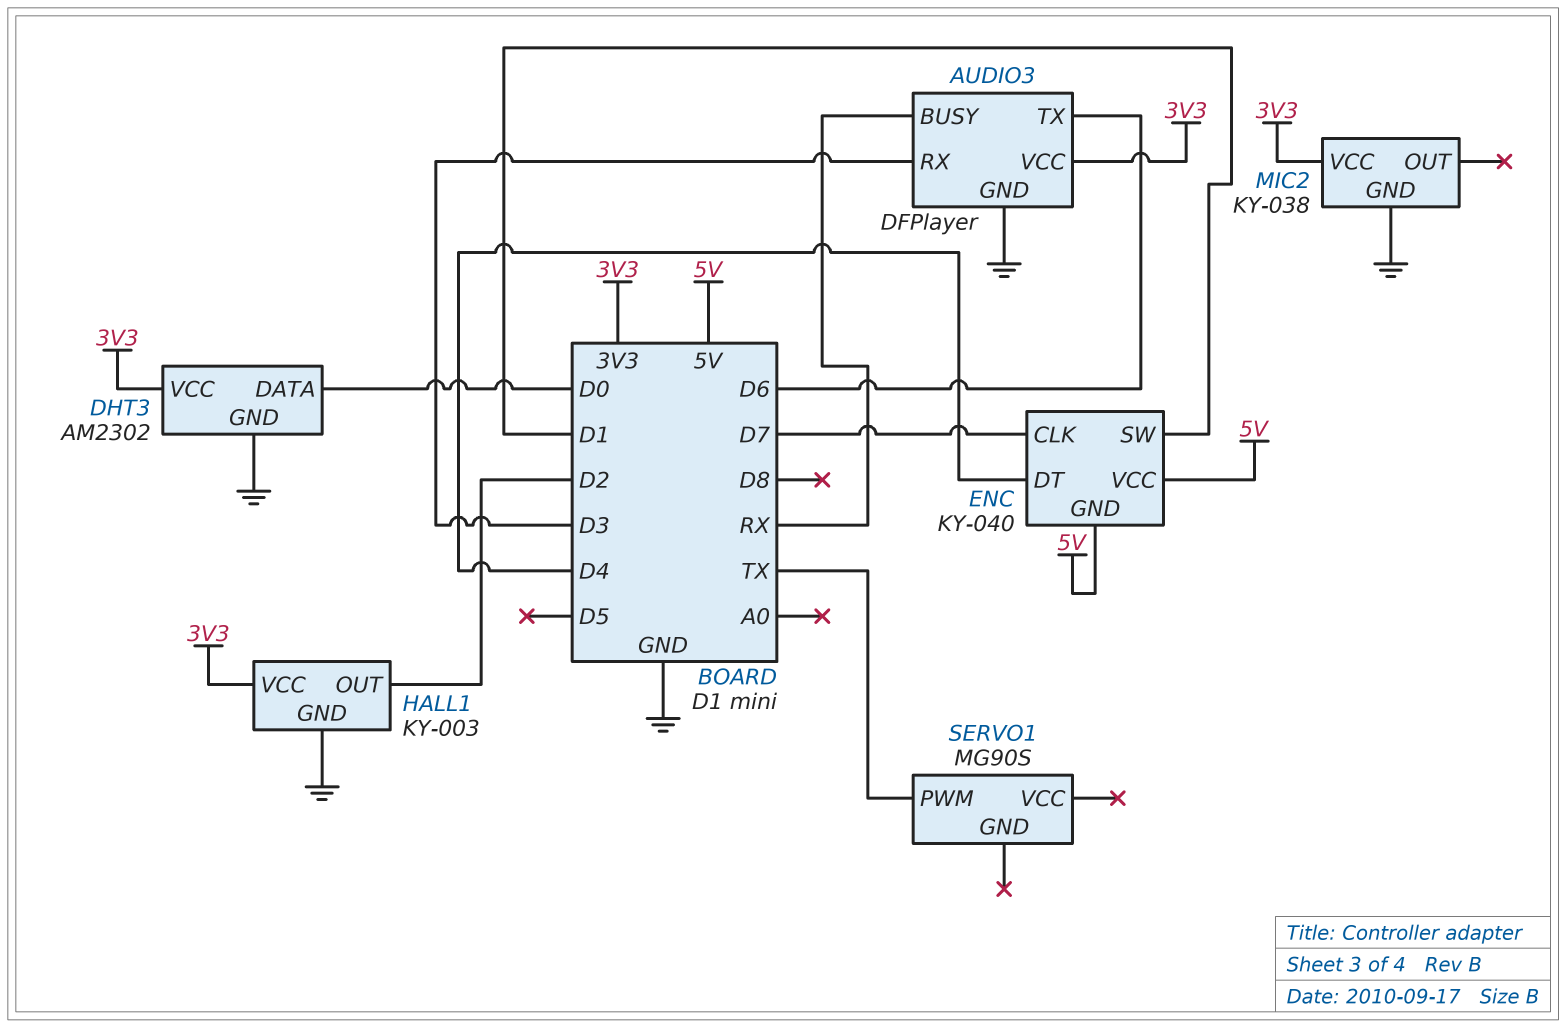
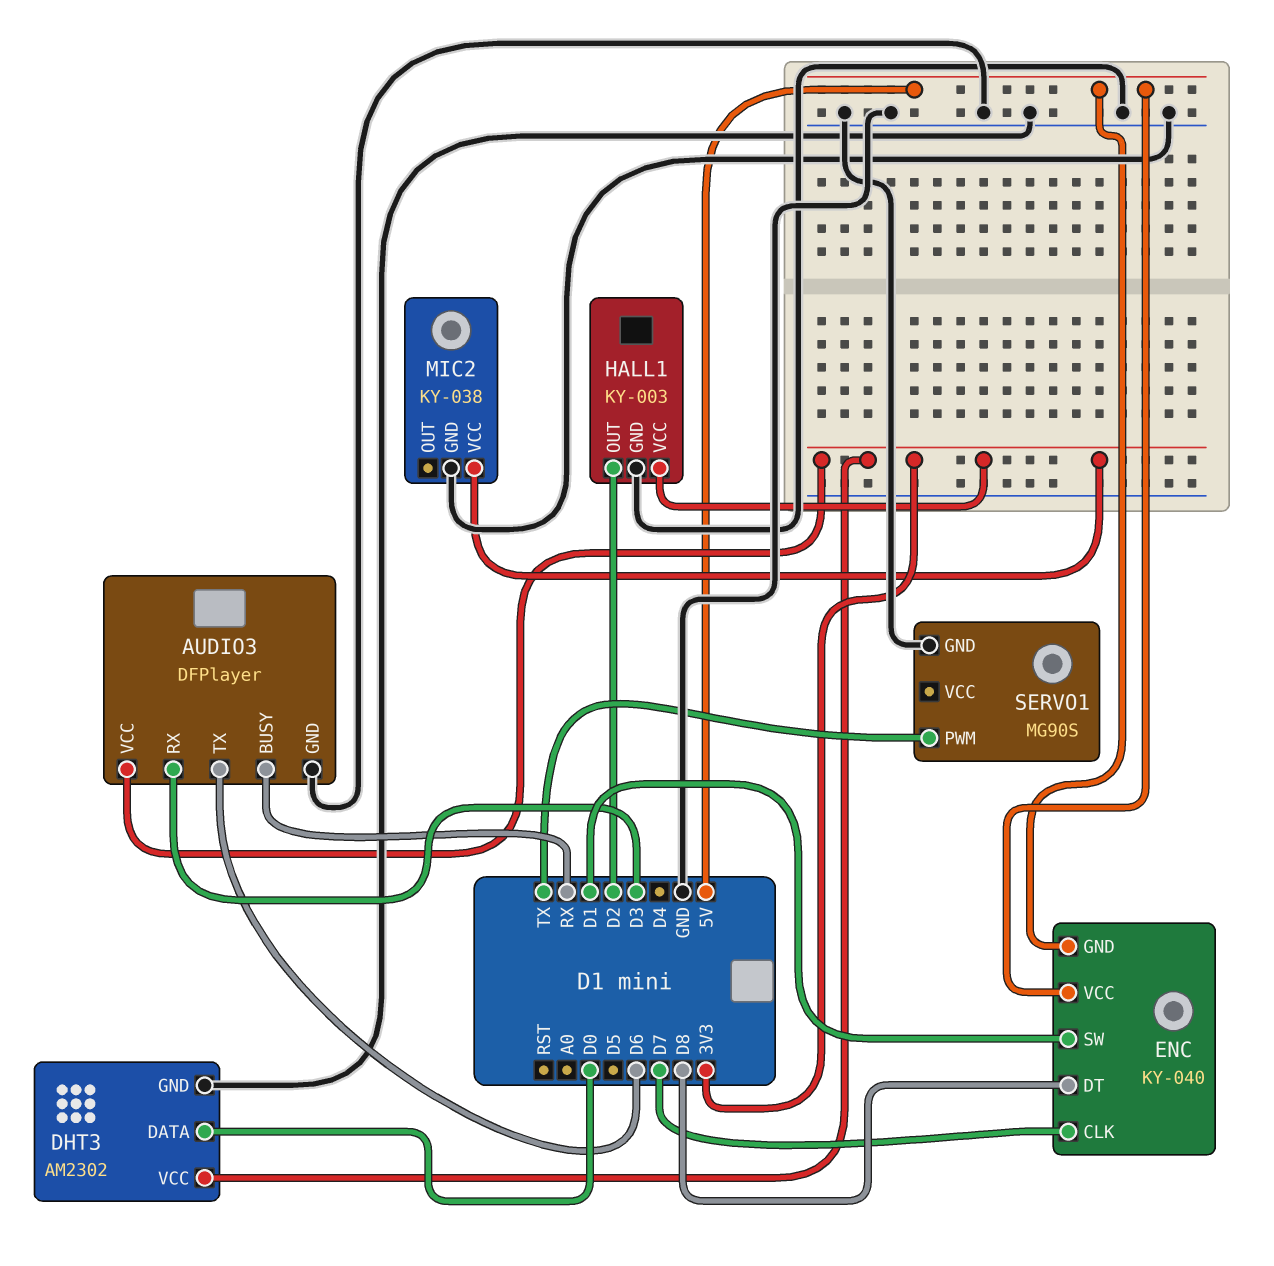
ENC pin DT: D4 -> D8
SERVO1 pin GND: none -> GND

